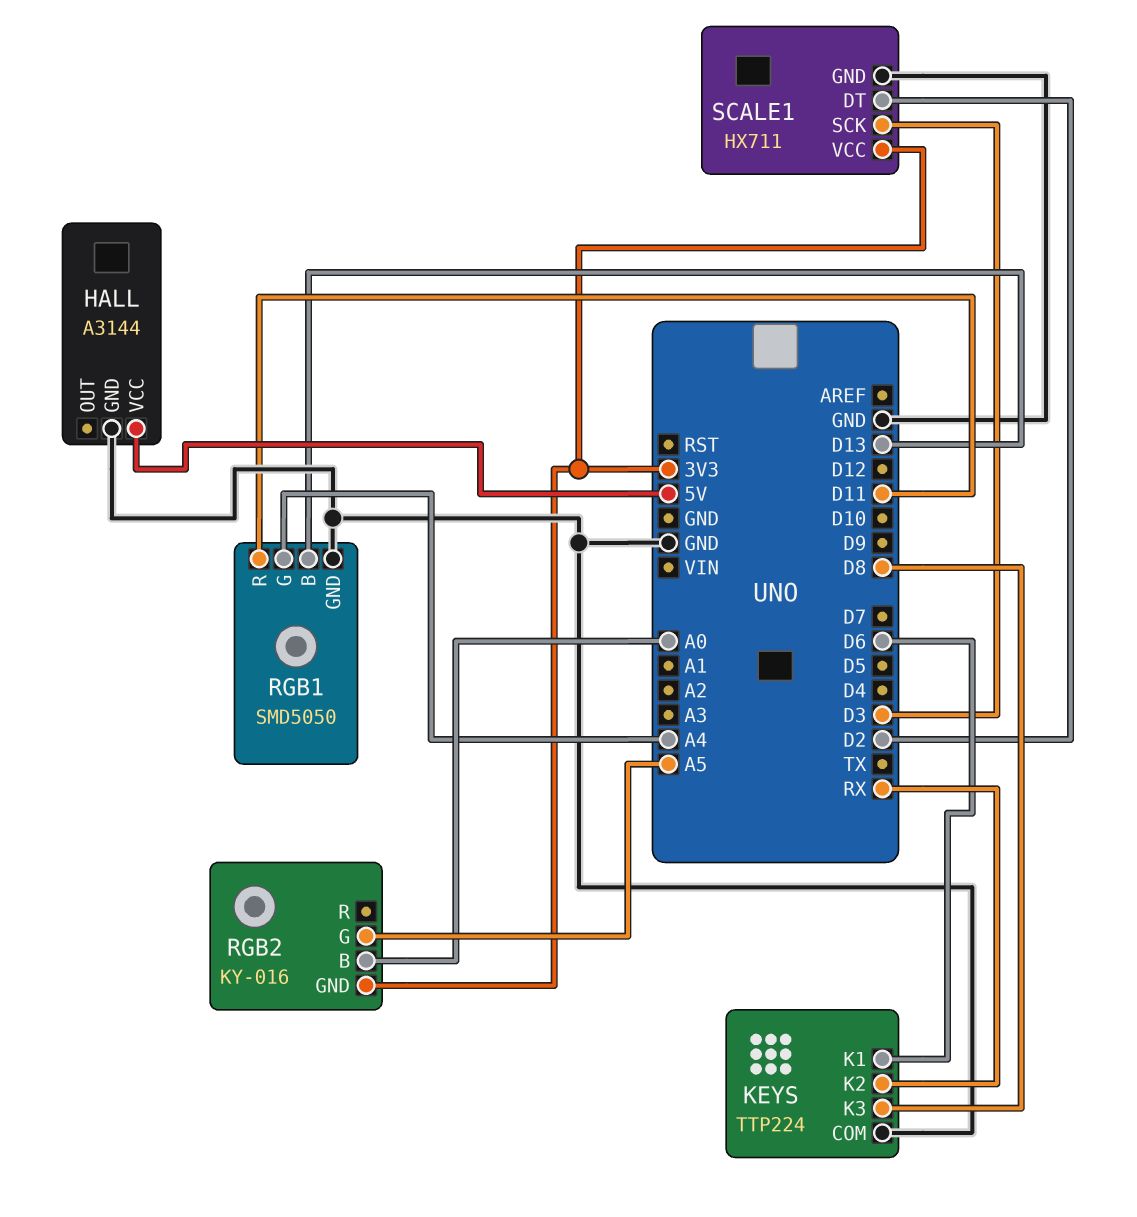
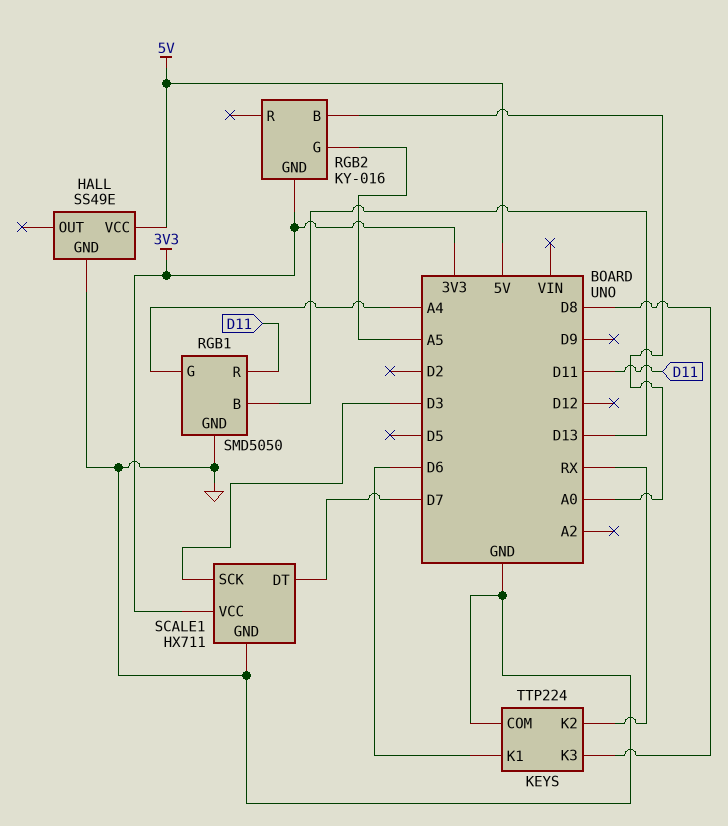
HALL: A3144 -> SS49E
SCALE1 pin DT: D2 -> D7

